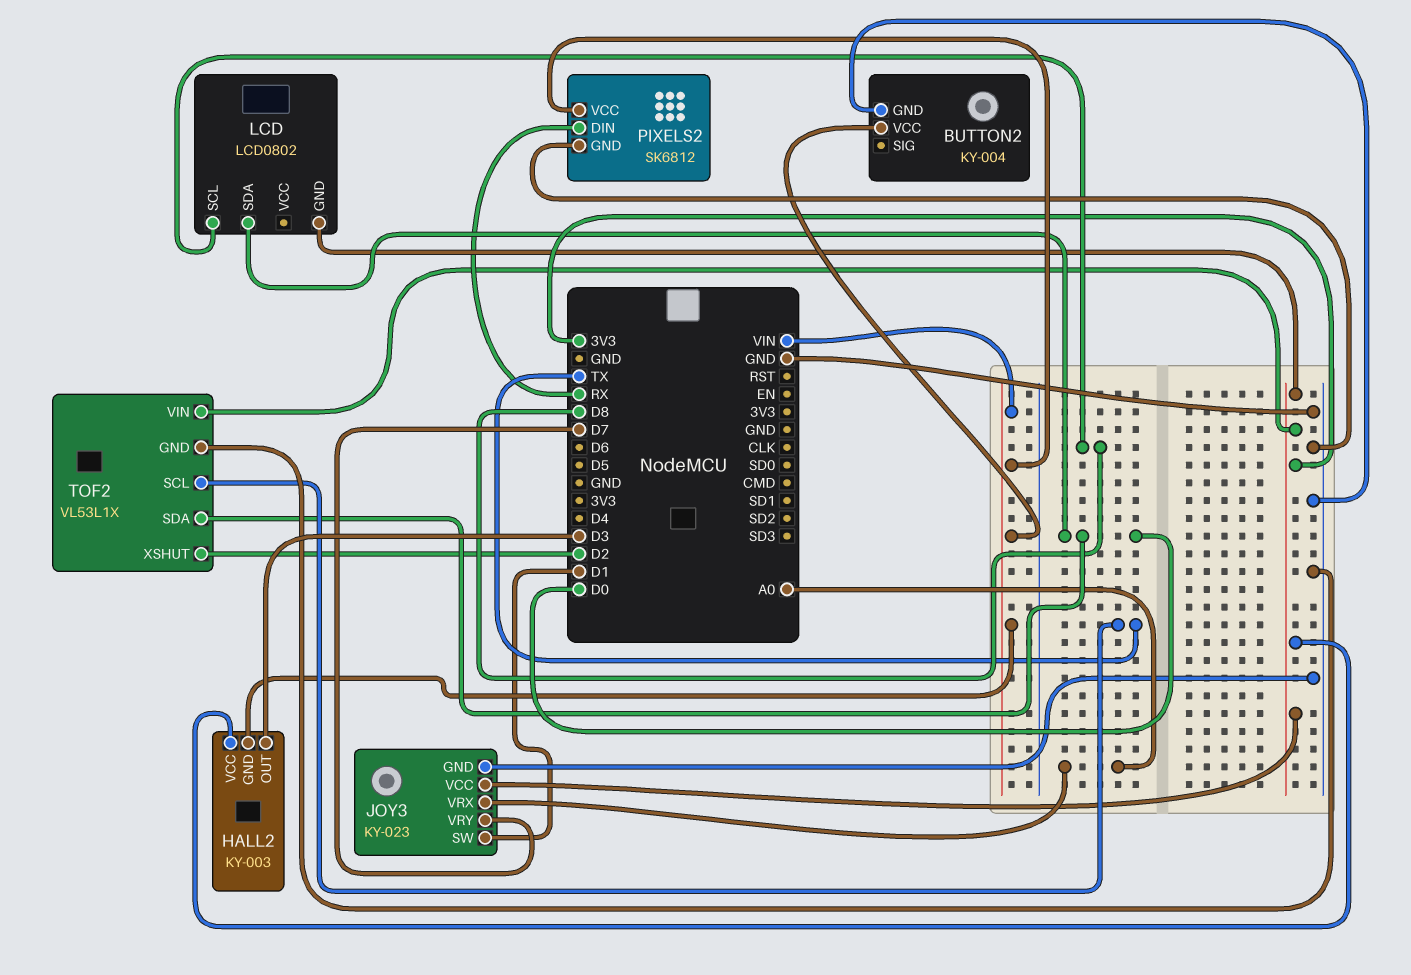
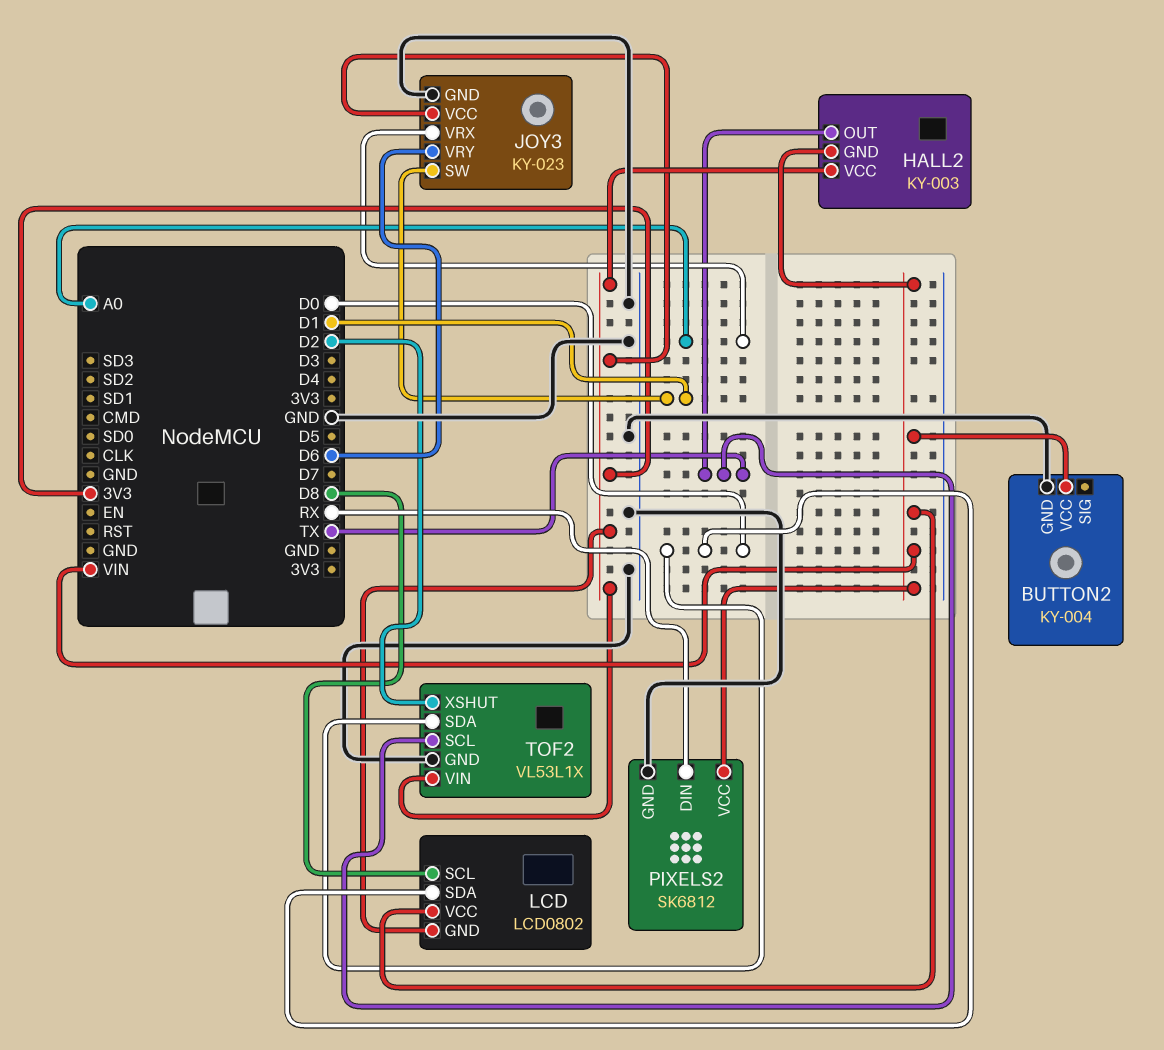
HALL2 pin OUT: D3 -> TX
JOY3 pin VRY: D7 -> D6
LCD pin VCC: none -> VIN

